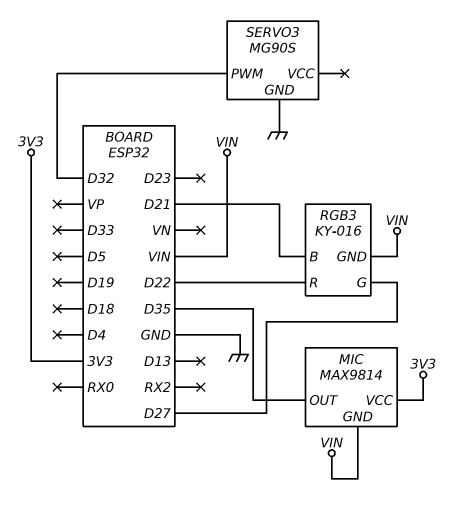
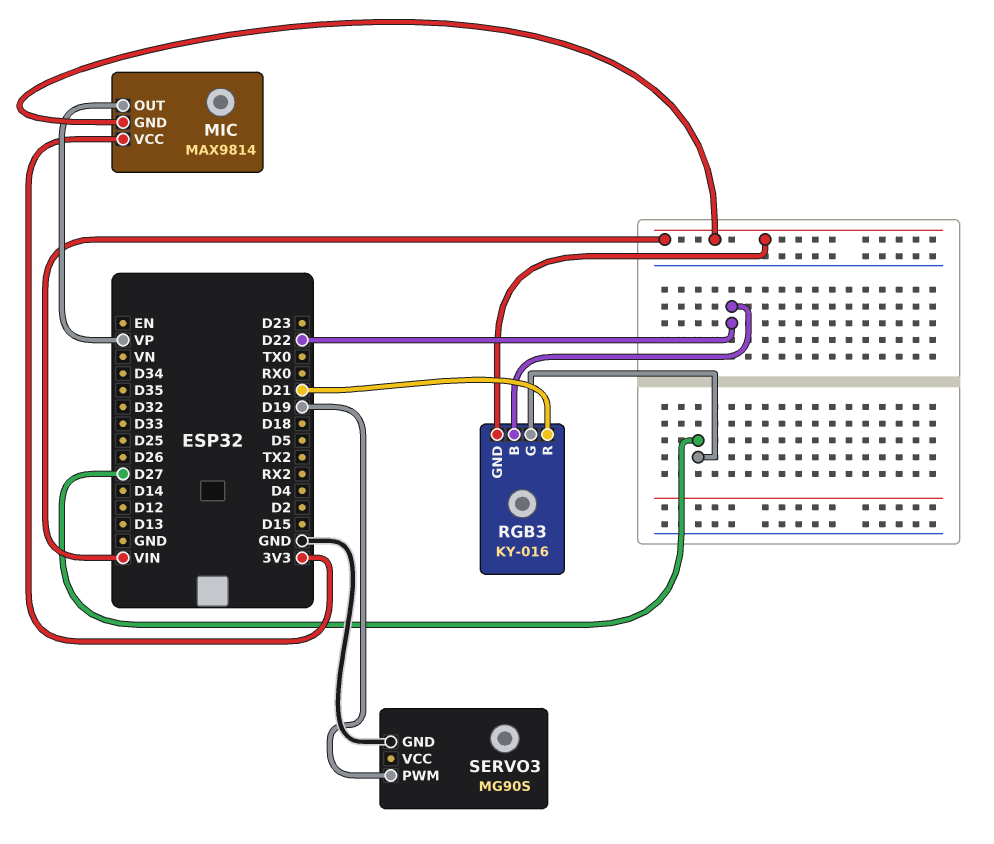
MIC pin OUT: D35 -> VP
RGB3 pin B: D21 -> D22
RGB3 pin R: D22 -> D21
SERVO3 pin PWM: D32 -> D19

